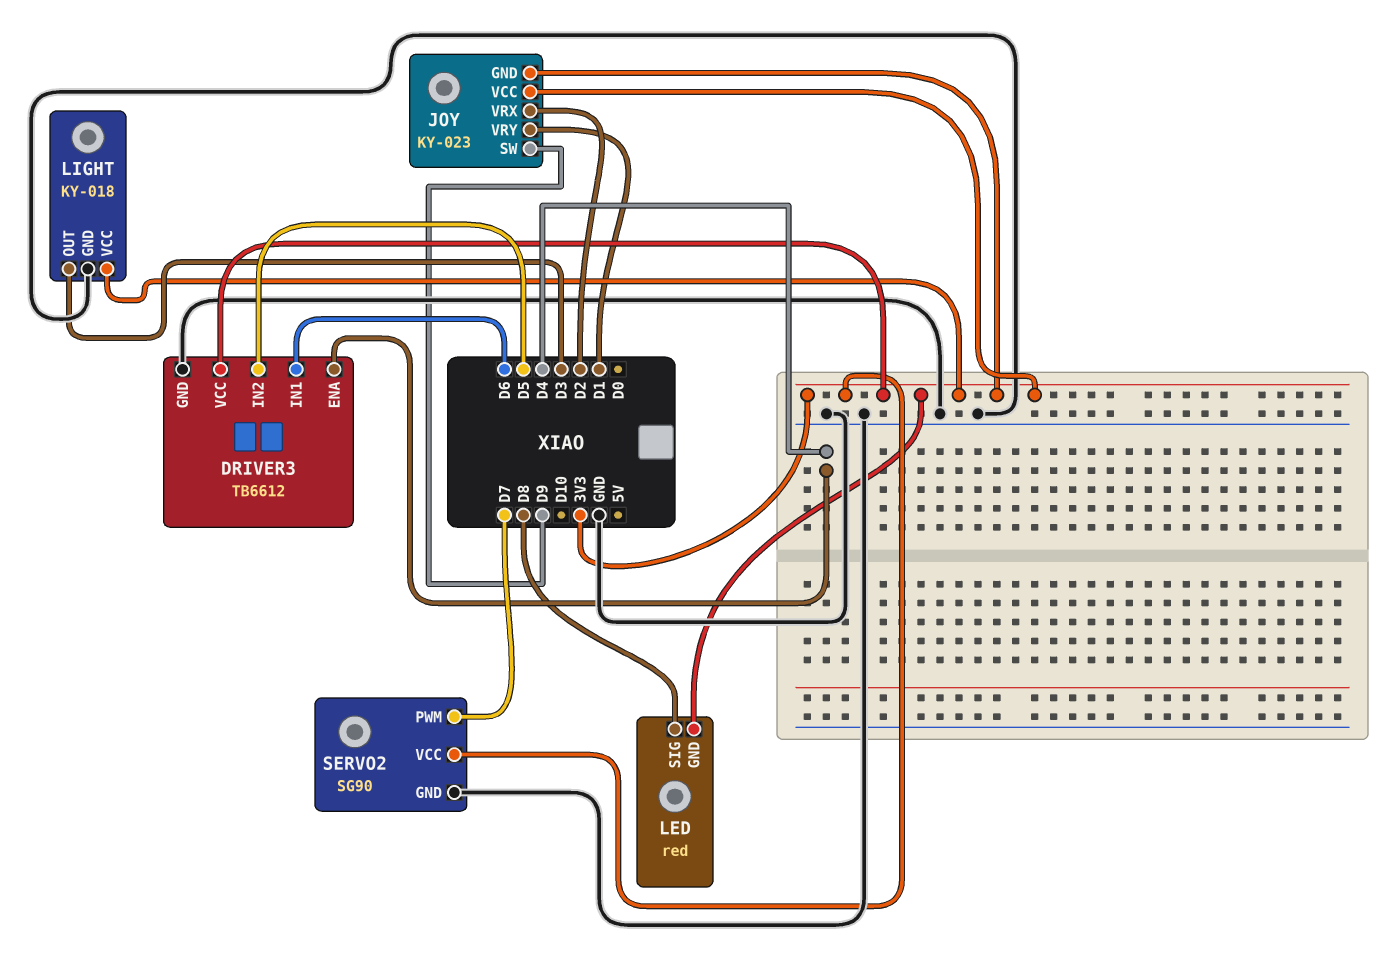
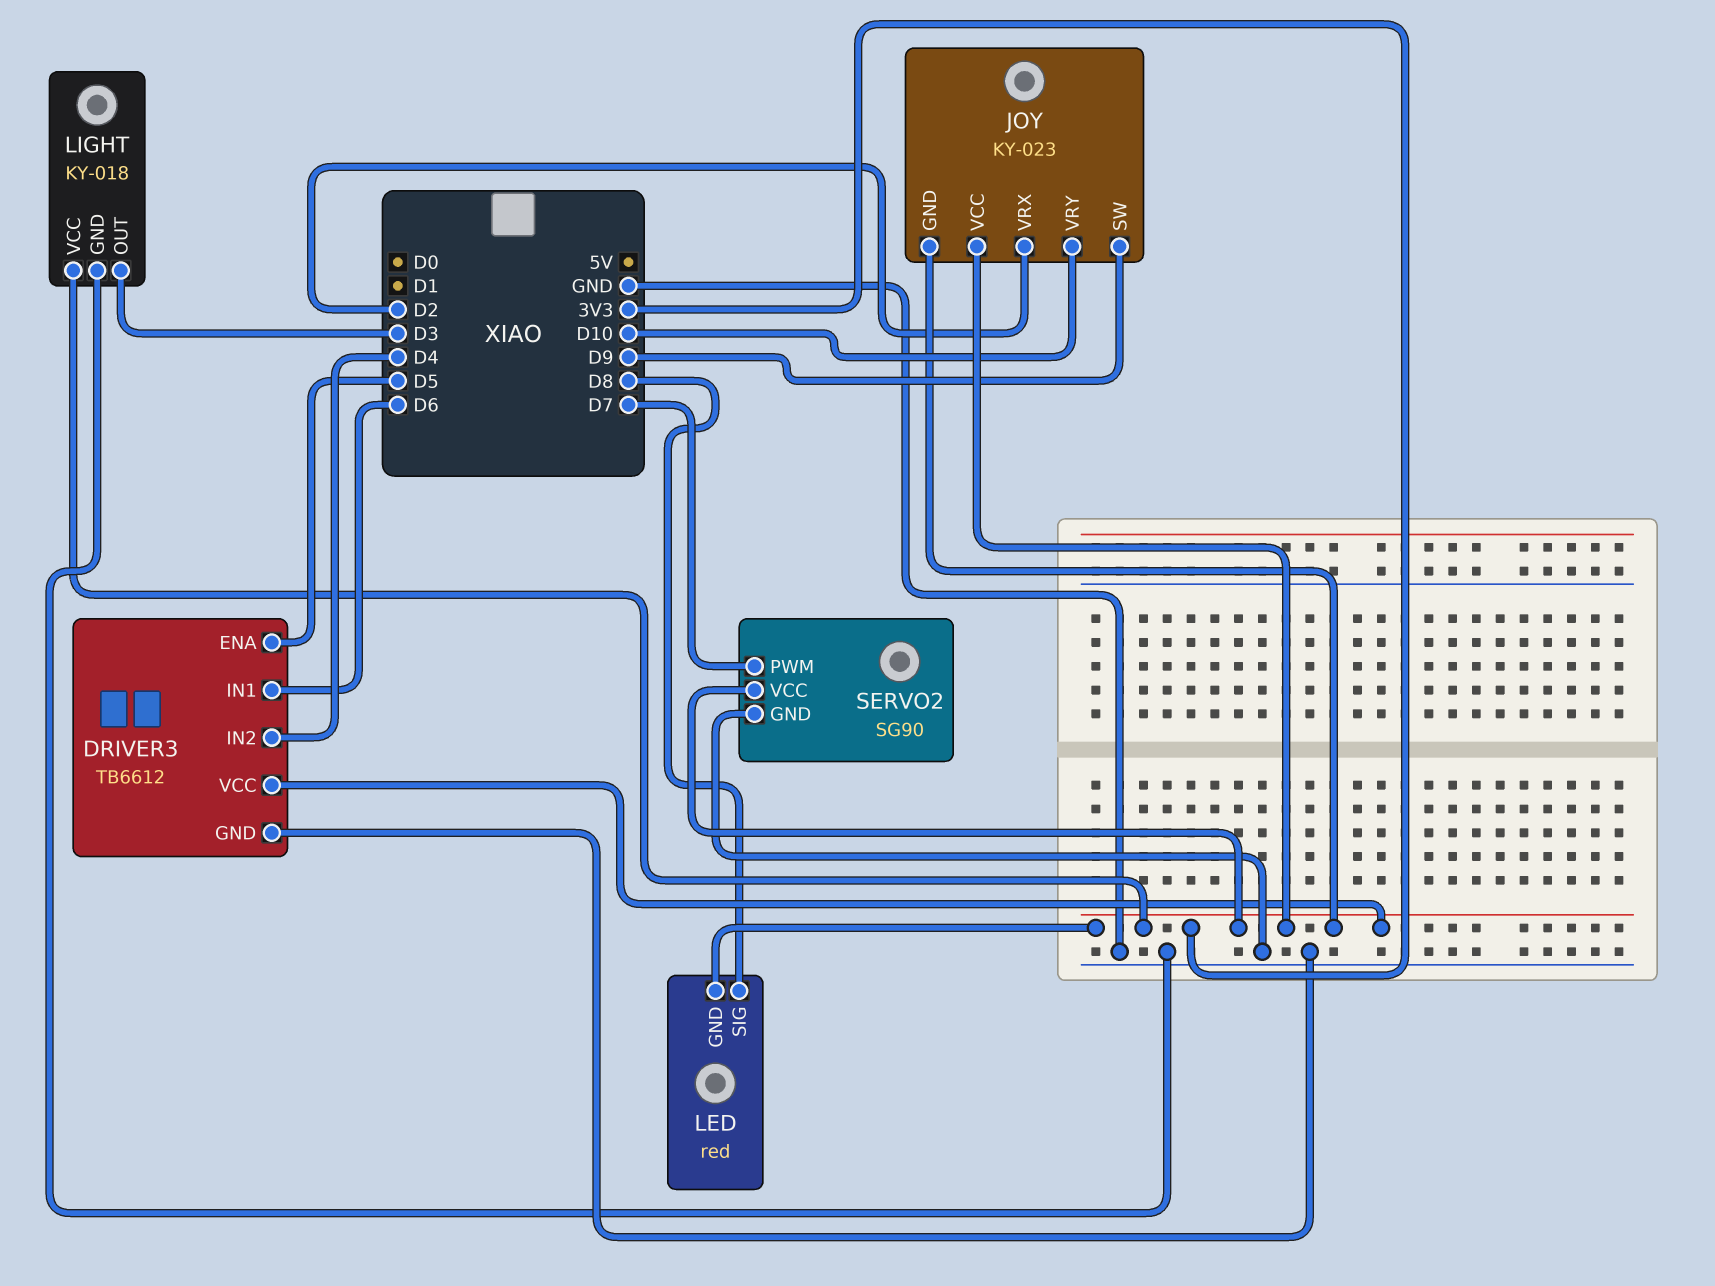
DRIVER3 pin ENA: D4 -> D5
DRIVER3 pin IN2: D5 -> D4
JOY pin VRY: D1 -> D10

